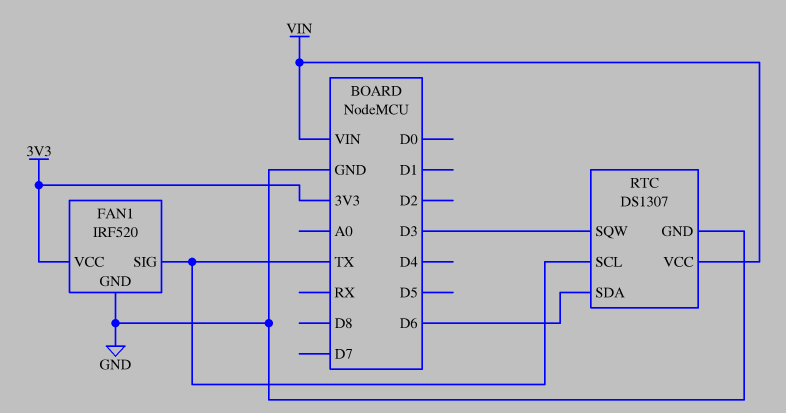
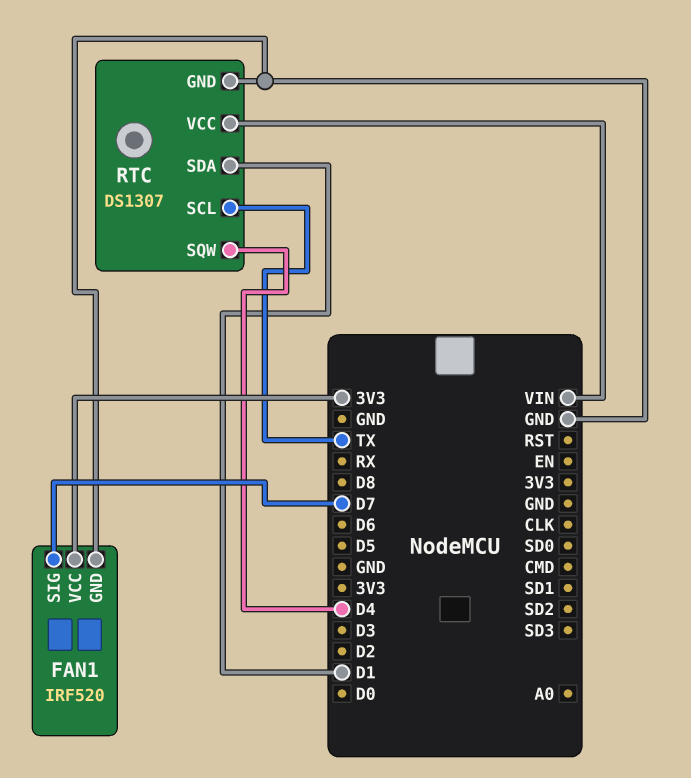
FAN1 pin SIG: TX -> D7
RTC pin SDA: D6 -> D1
RTC pin SQW: D3 -> D4

